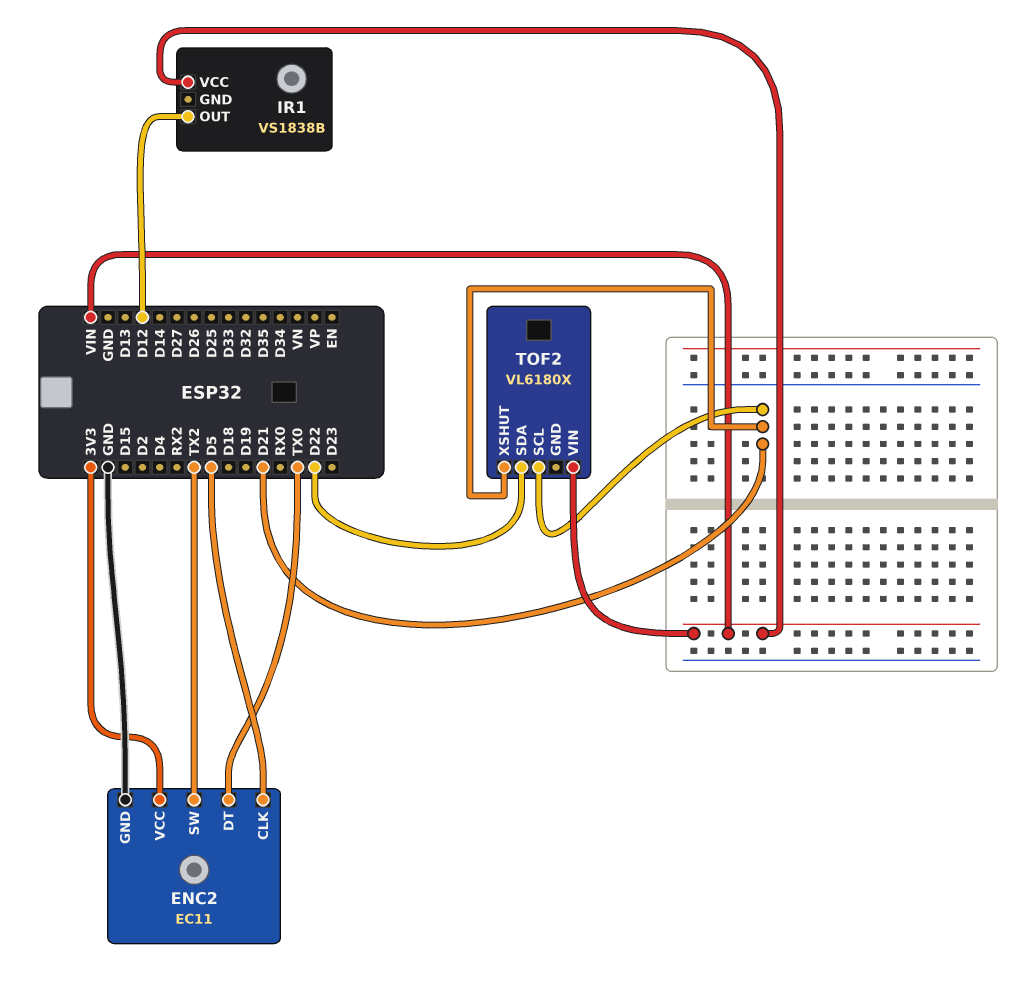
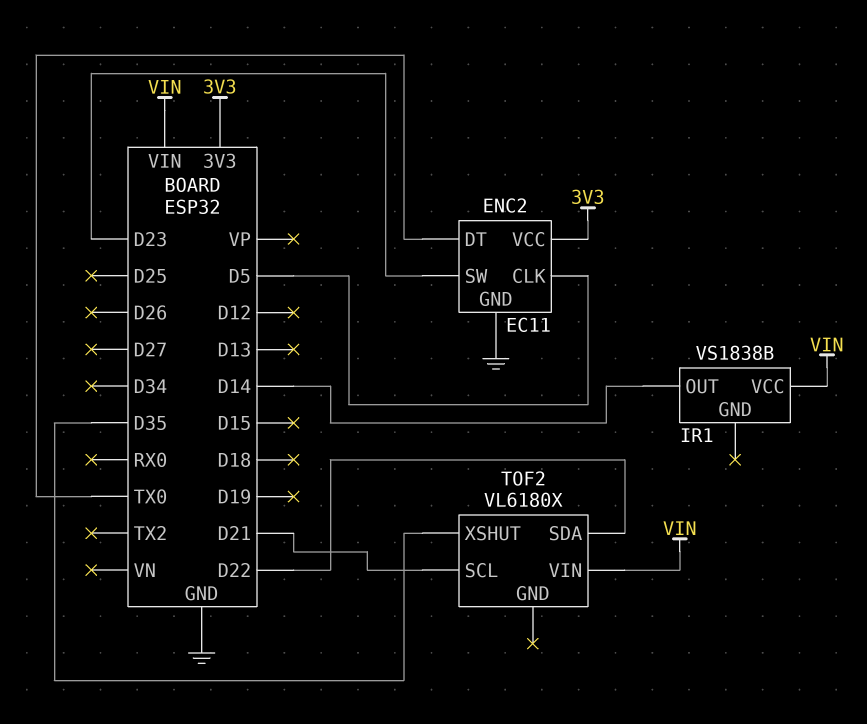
ENC2 pin SW: TX2 -> D23
IR1 pin OUT: D12 -> D14
TOF2 pin XSHUT: D21 -> D35

